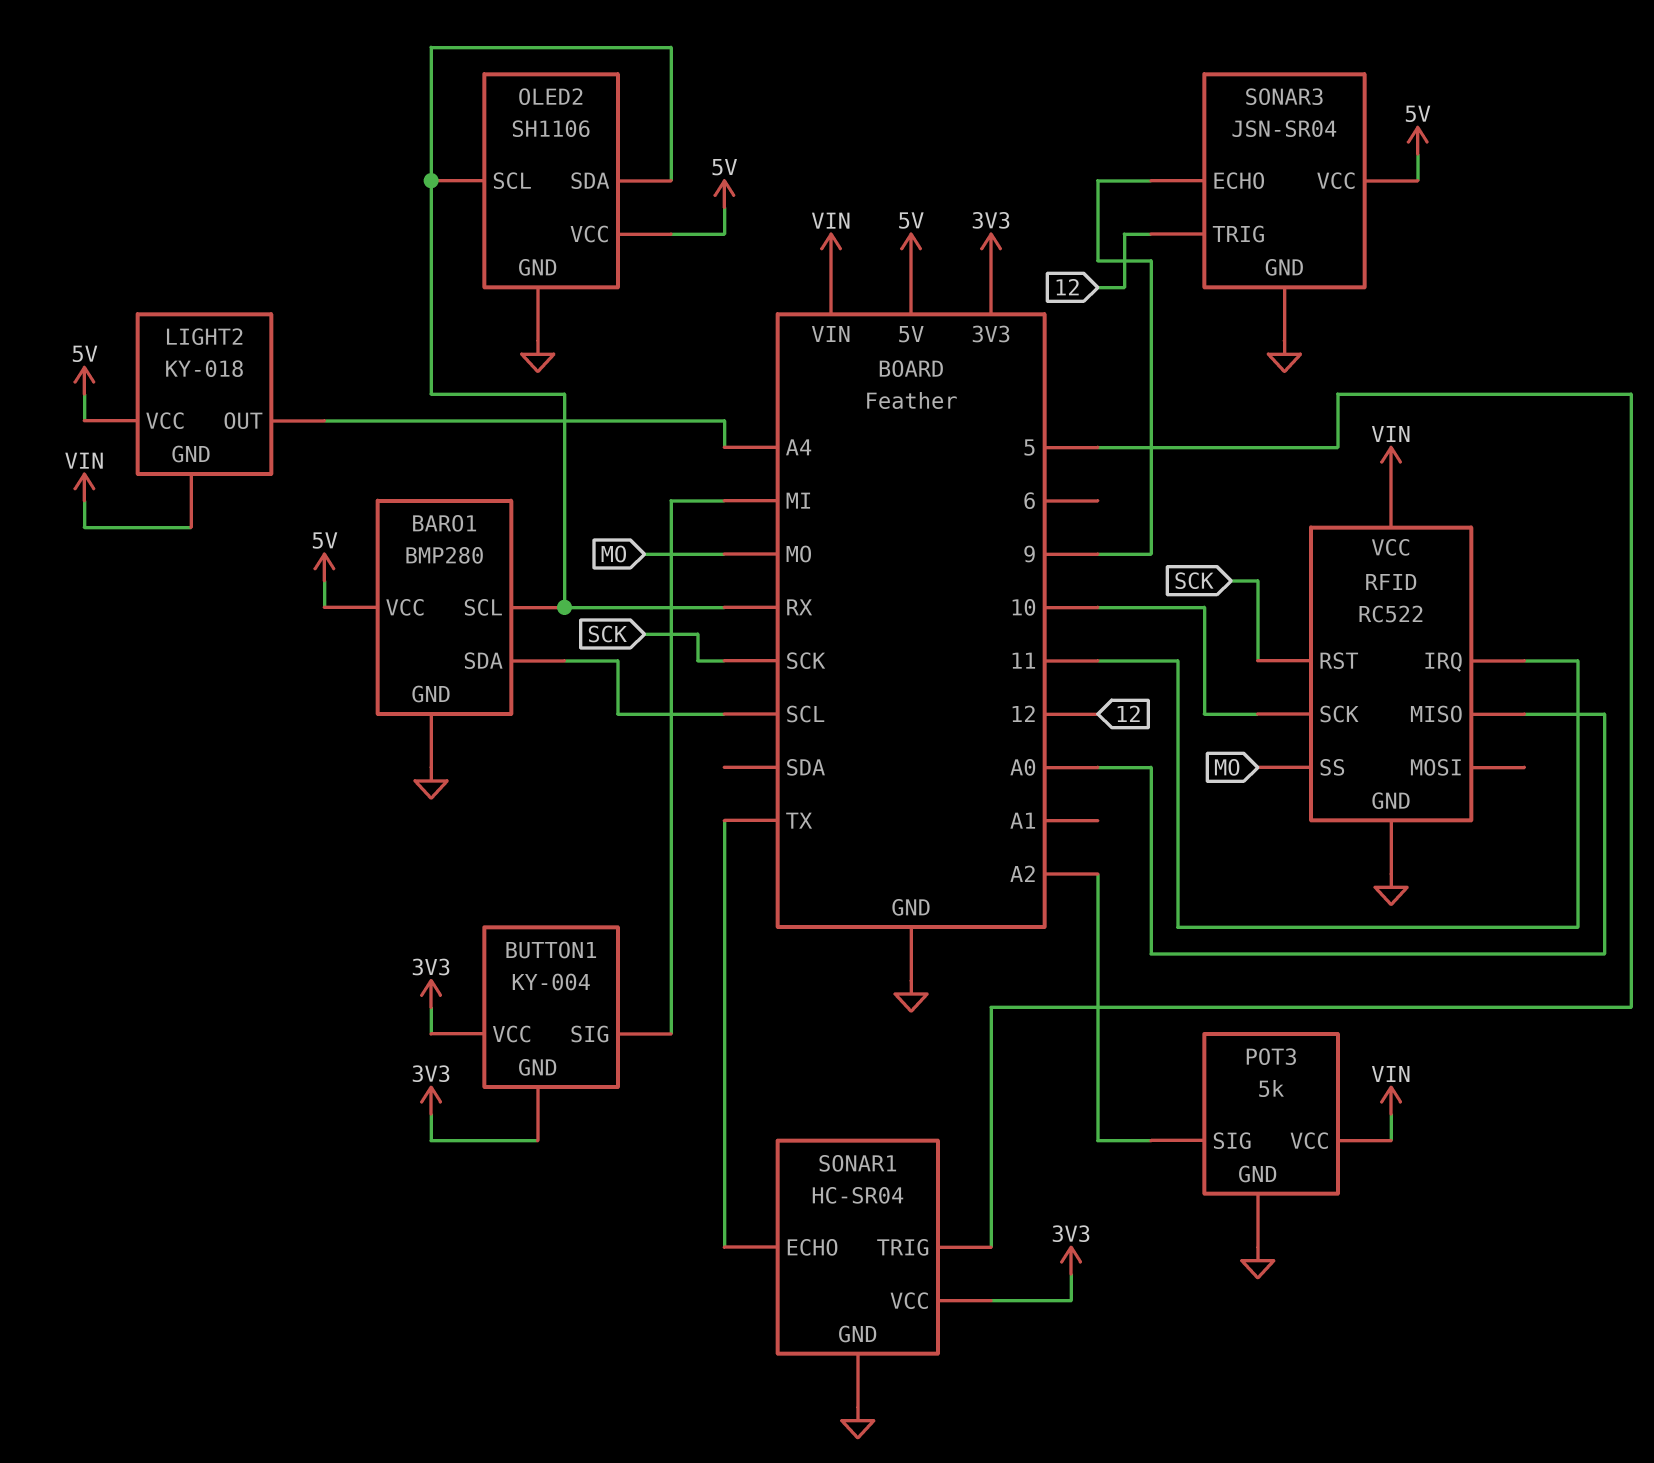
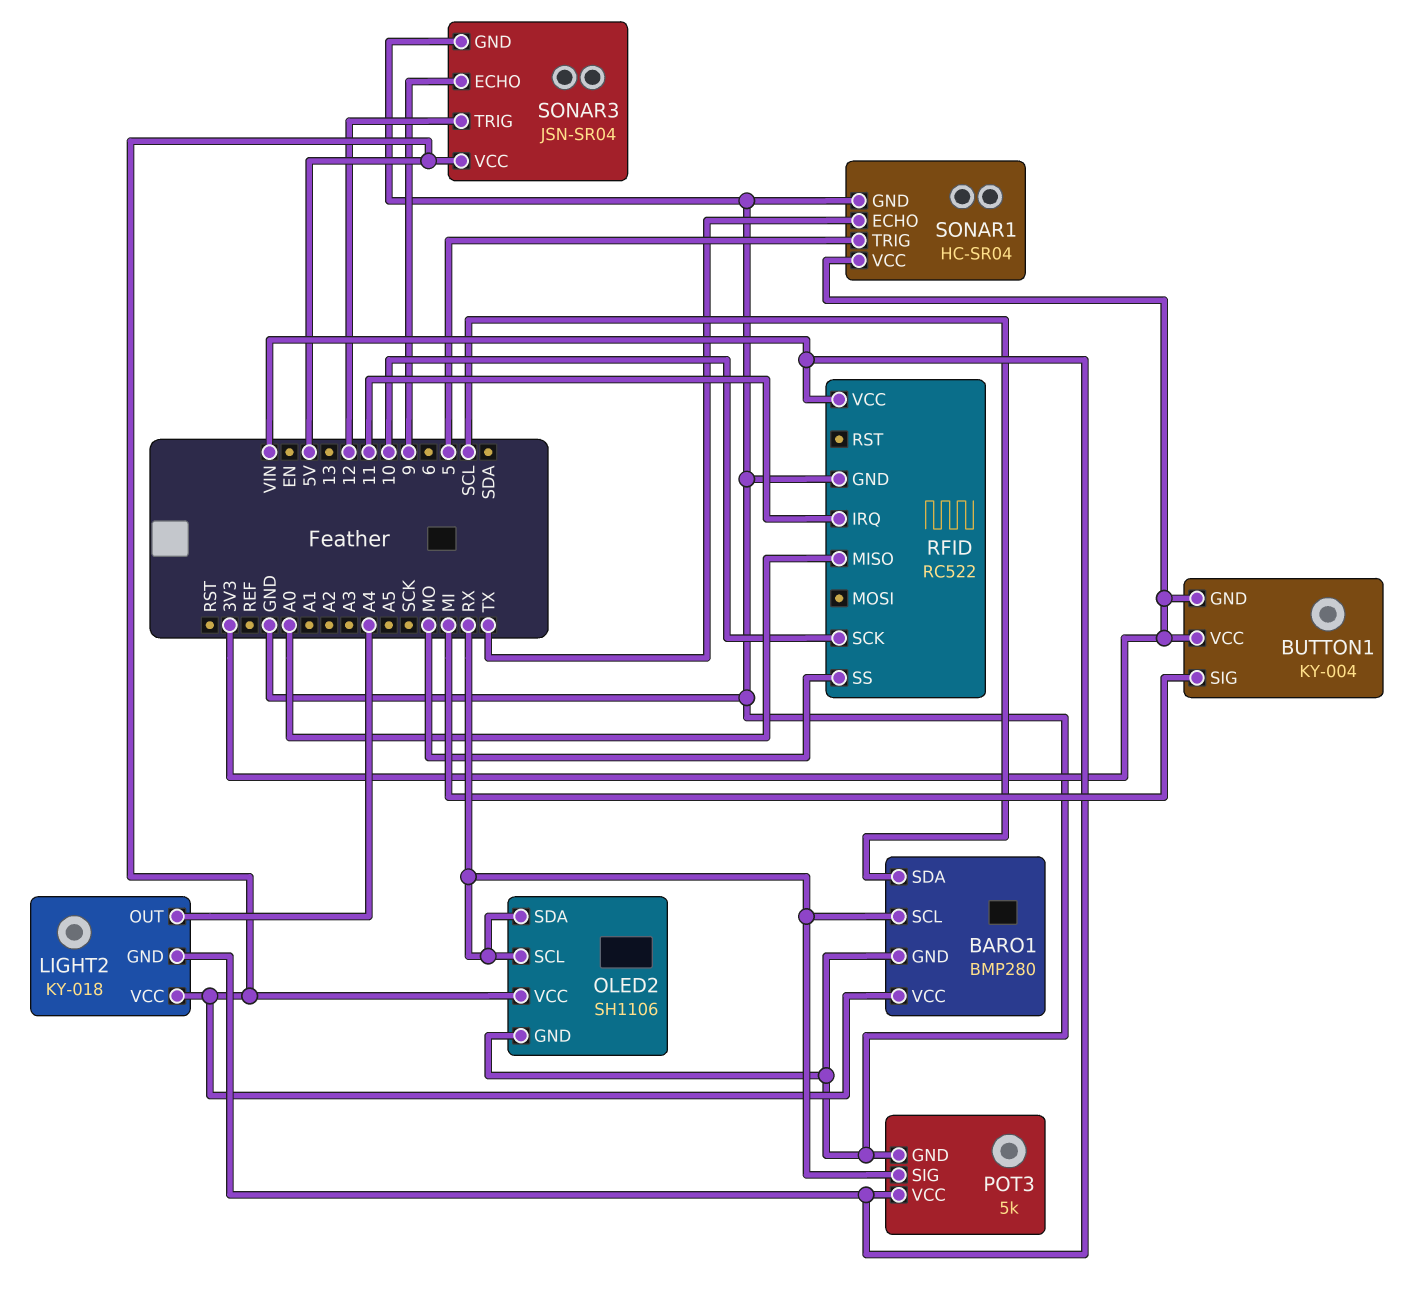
POT3 pin SIG: A2 -> RX
RFID pin RST: SCK -> none

